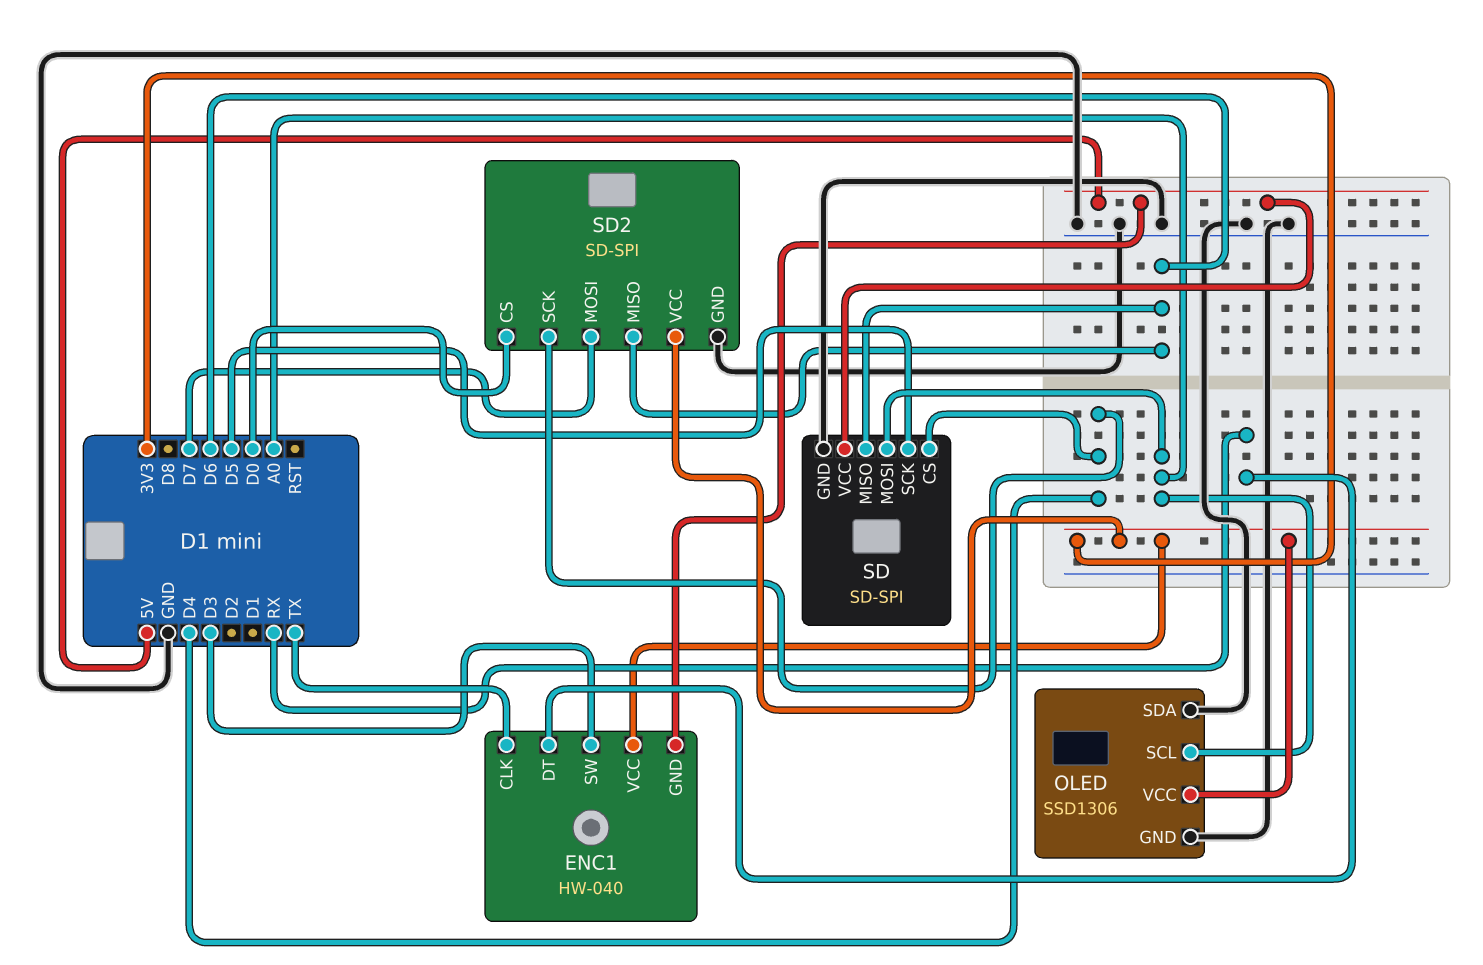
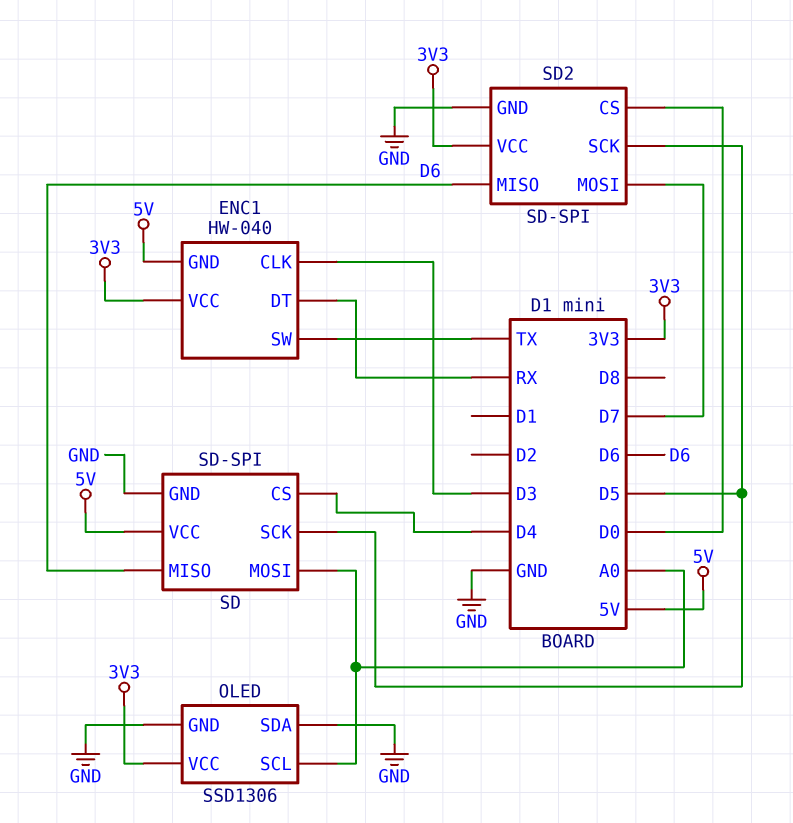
ENC1 pin CLK: TX -> D3
ENC1 pin SW: D3 -> TX
SD2 pin SCK: D4 -> D5

